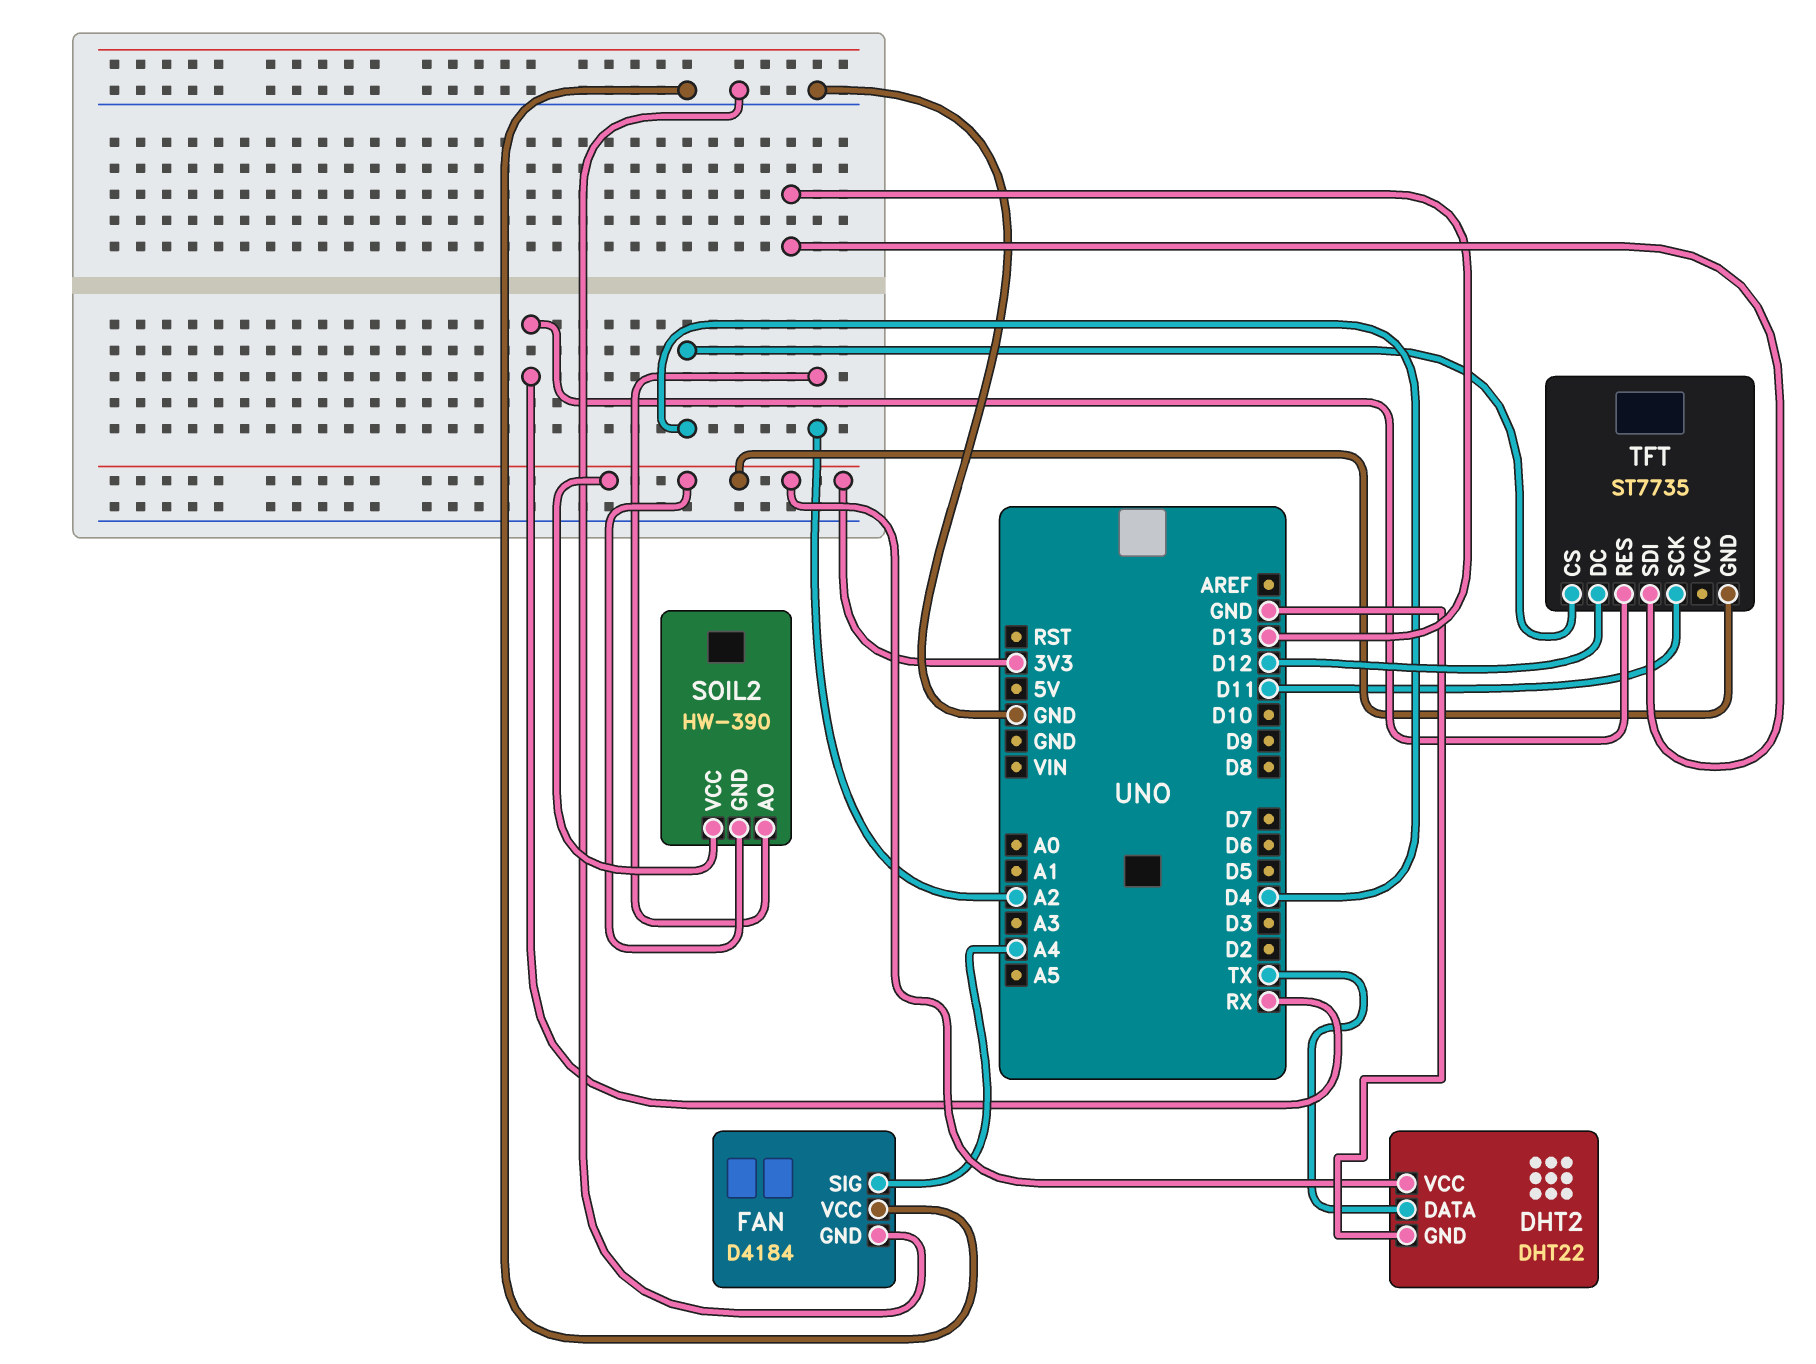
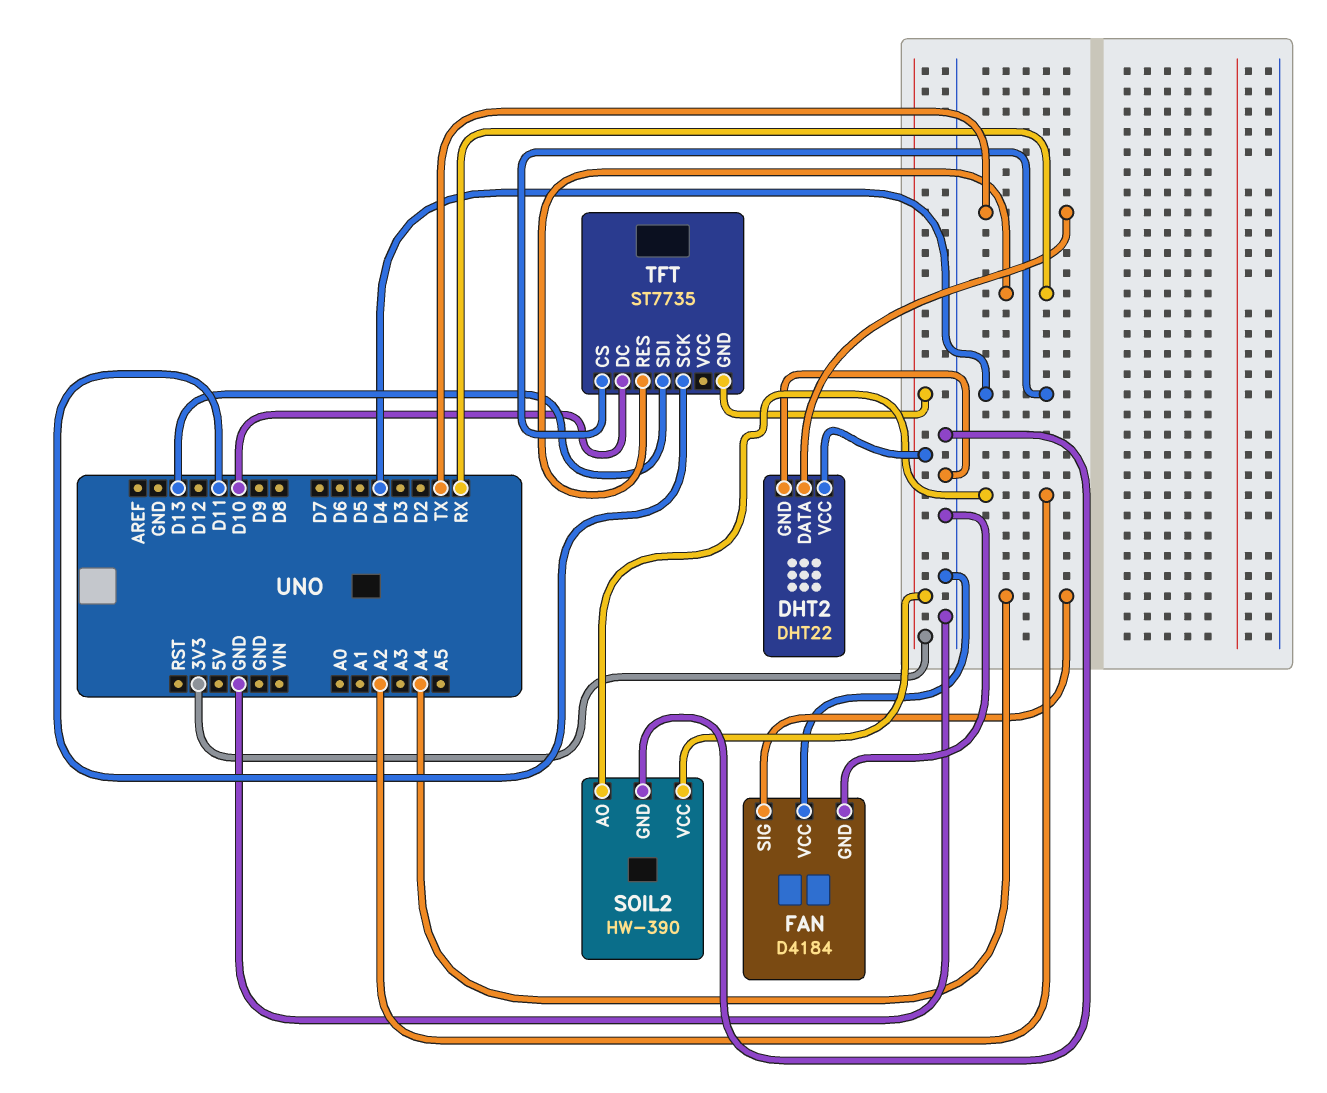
SOIL2 pin GND: 3V3 -> GND
TFT pin DC: D12 -> D10

